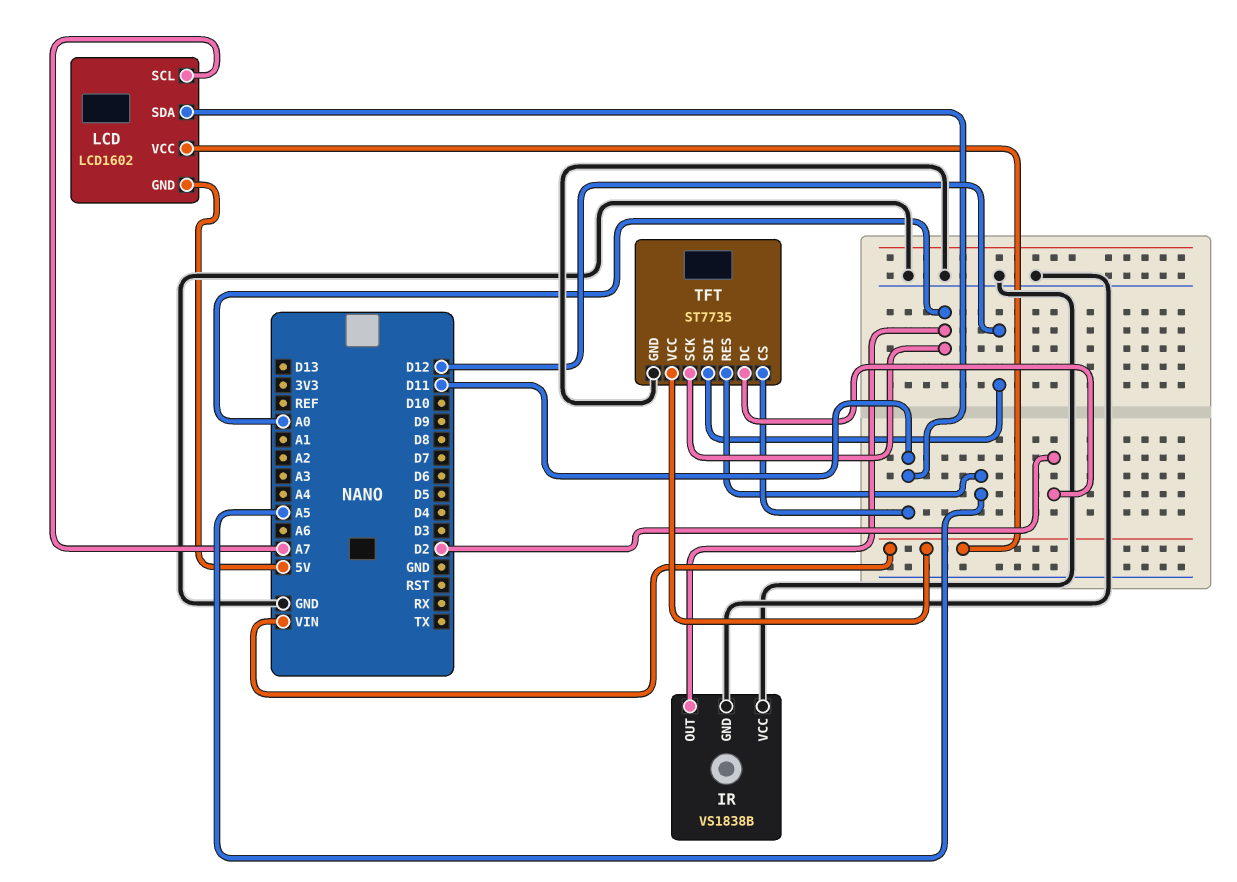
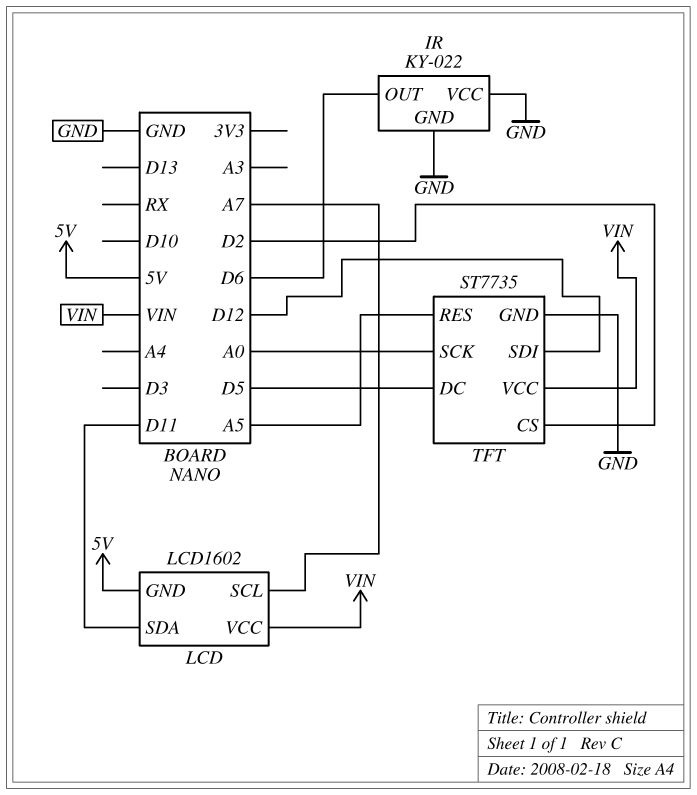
IR: VS1838B -> KY-022
IR pin OUT: A0 -> D6
TFT pin CS: D11 -> D2
TFT pin DC: D2 -> D5

